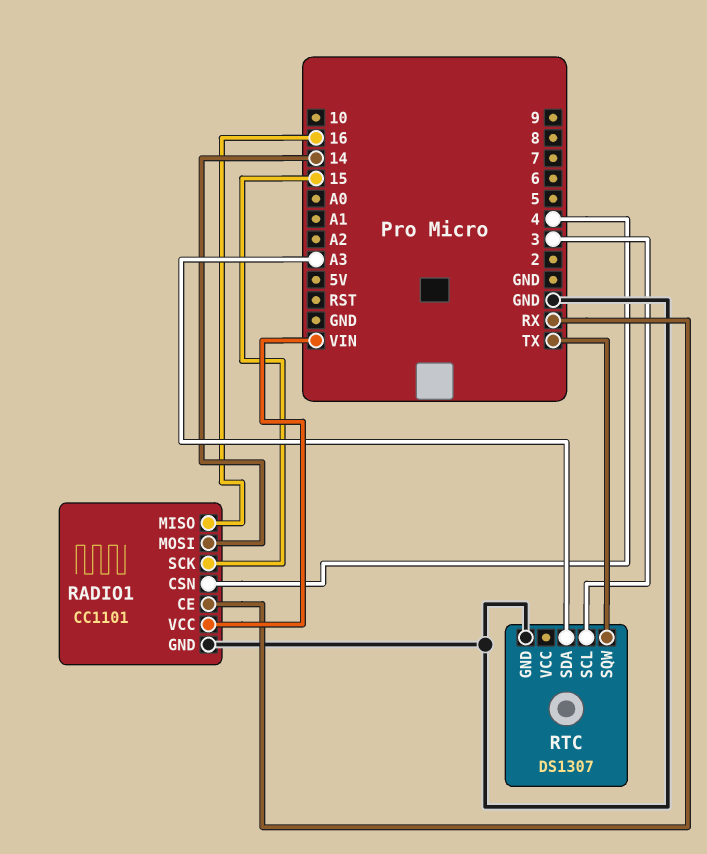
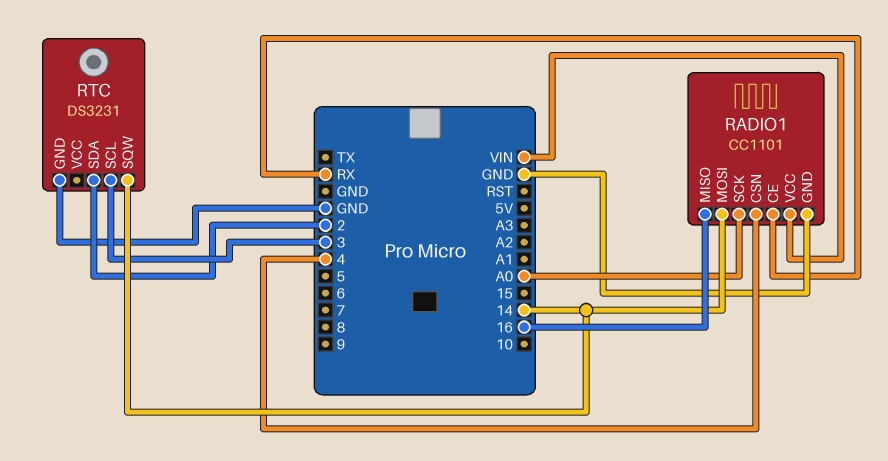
RADIO1 pin SCK: 15 -> A0
RTC: DS1307 -> DS3231
RTC pin SDA: A3 -> 2
RTC pin SQW: TX -> 14

